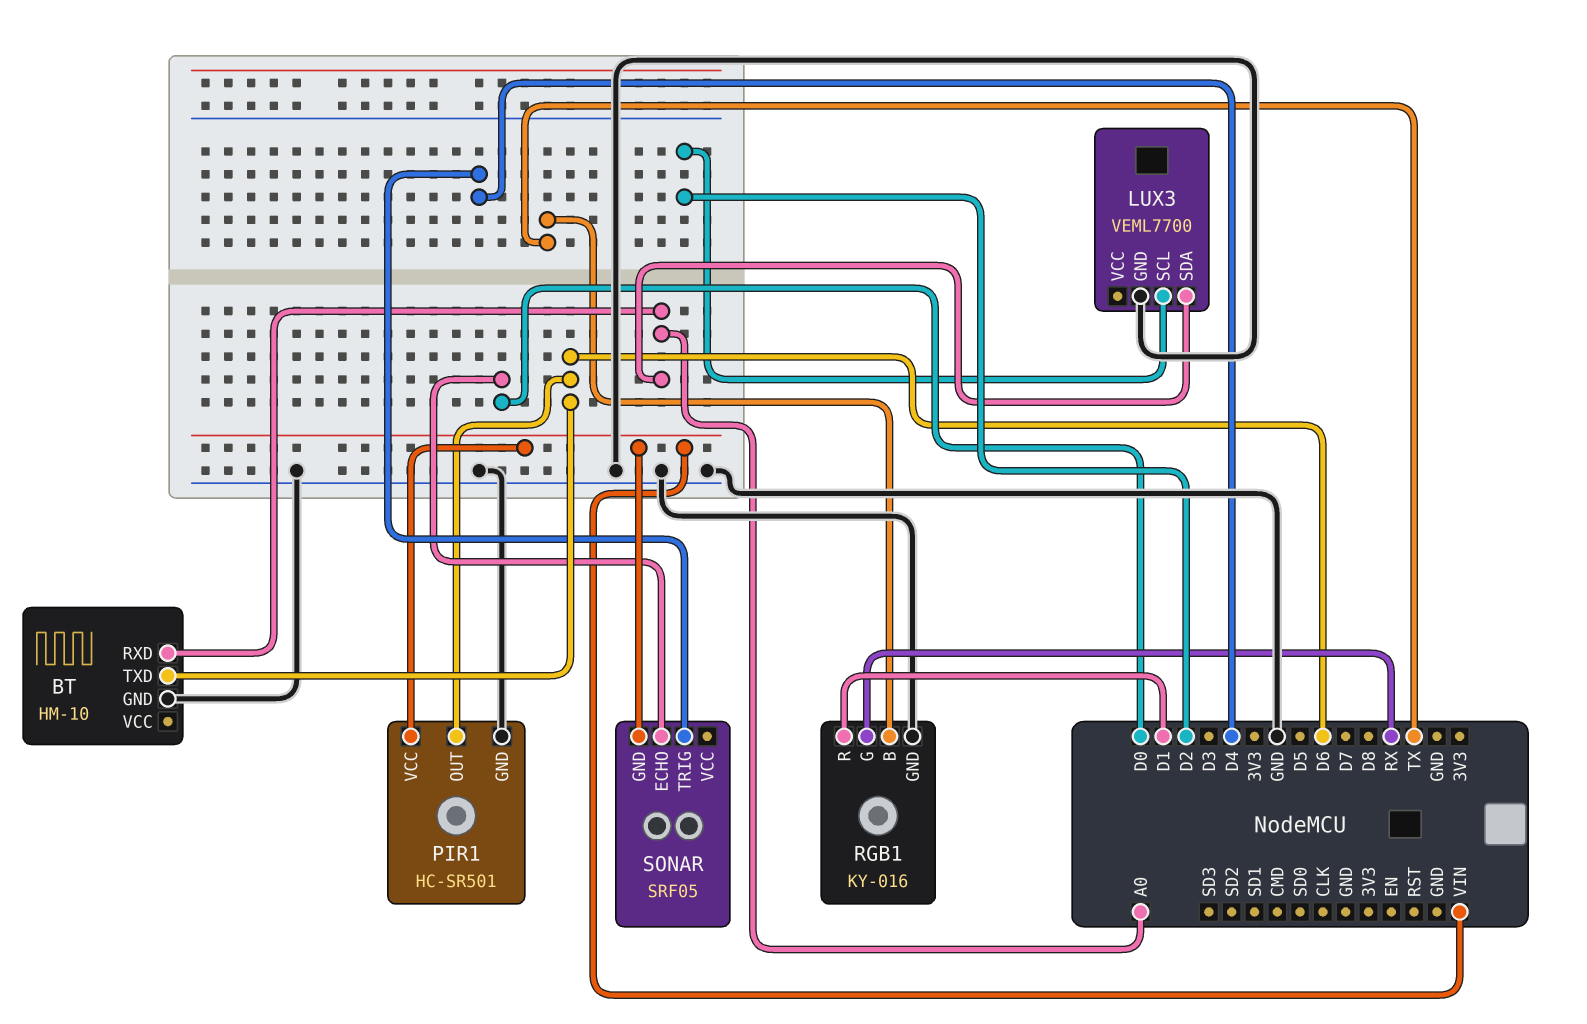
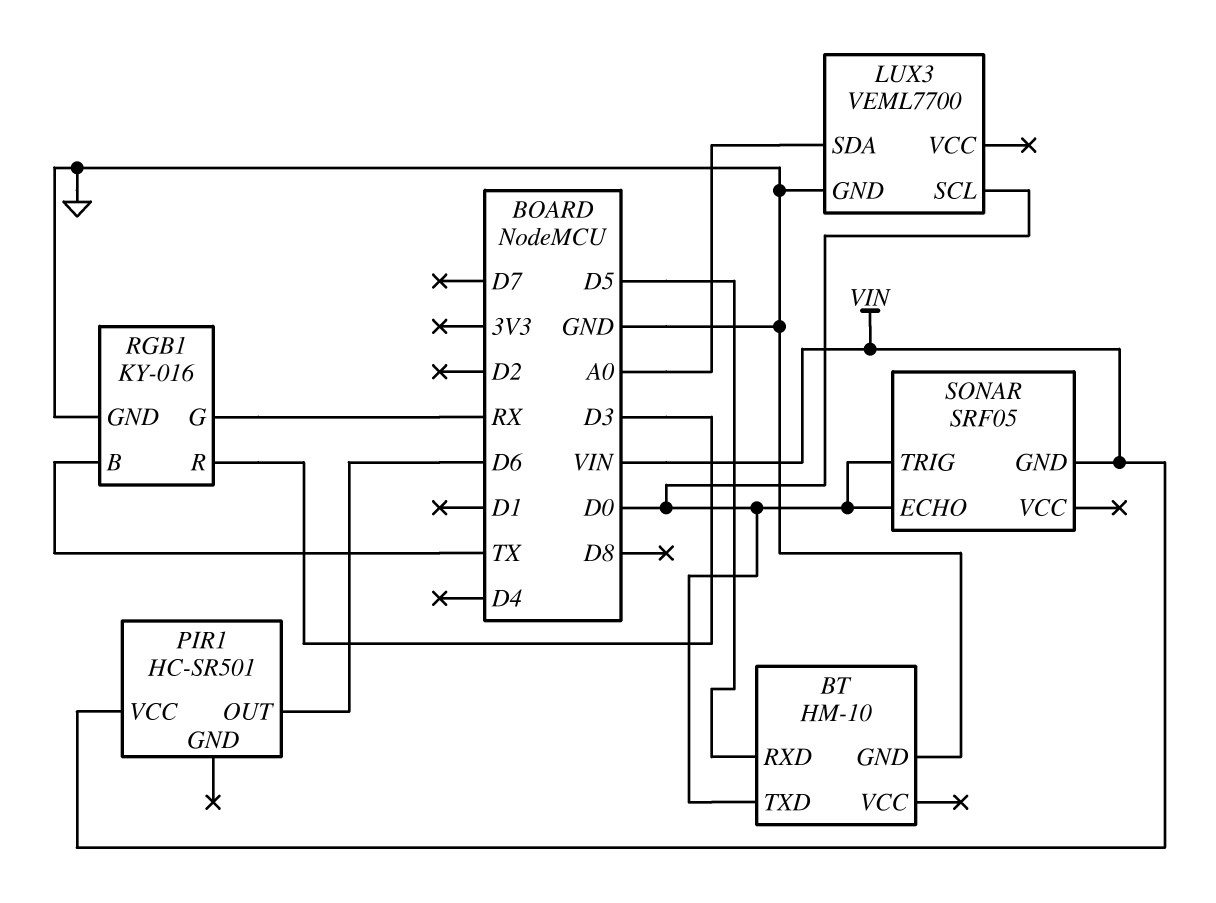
BT pin RXD: A0 -> D5
BT pin TXD: D6 -> D0
LUX3 pin SCL: D2 -> D0
PIR1 pin GND: GND -> none
RGB1 pin R: D1 -> D3
SONAR pin TRIG: D4 -> D0

